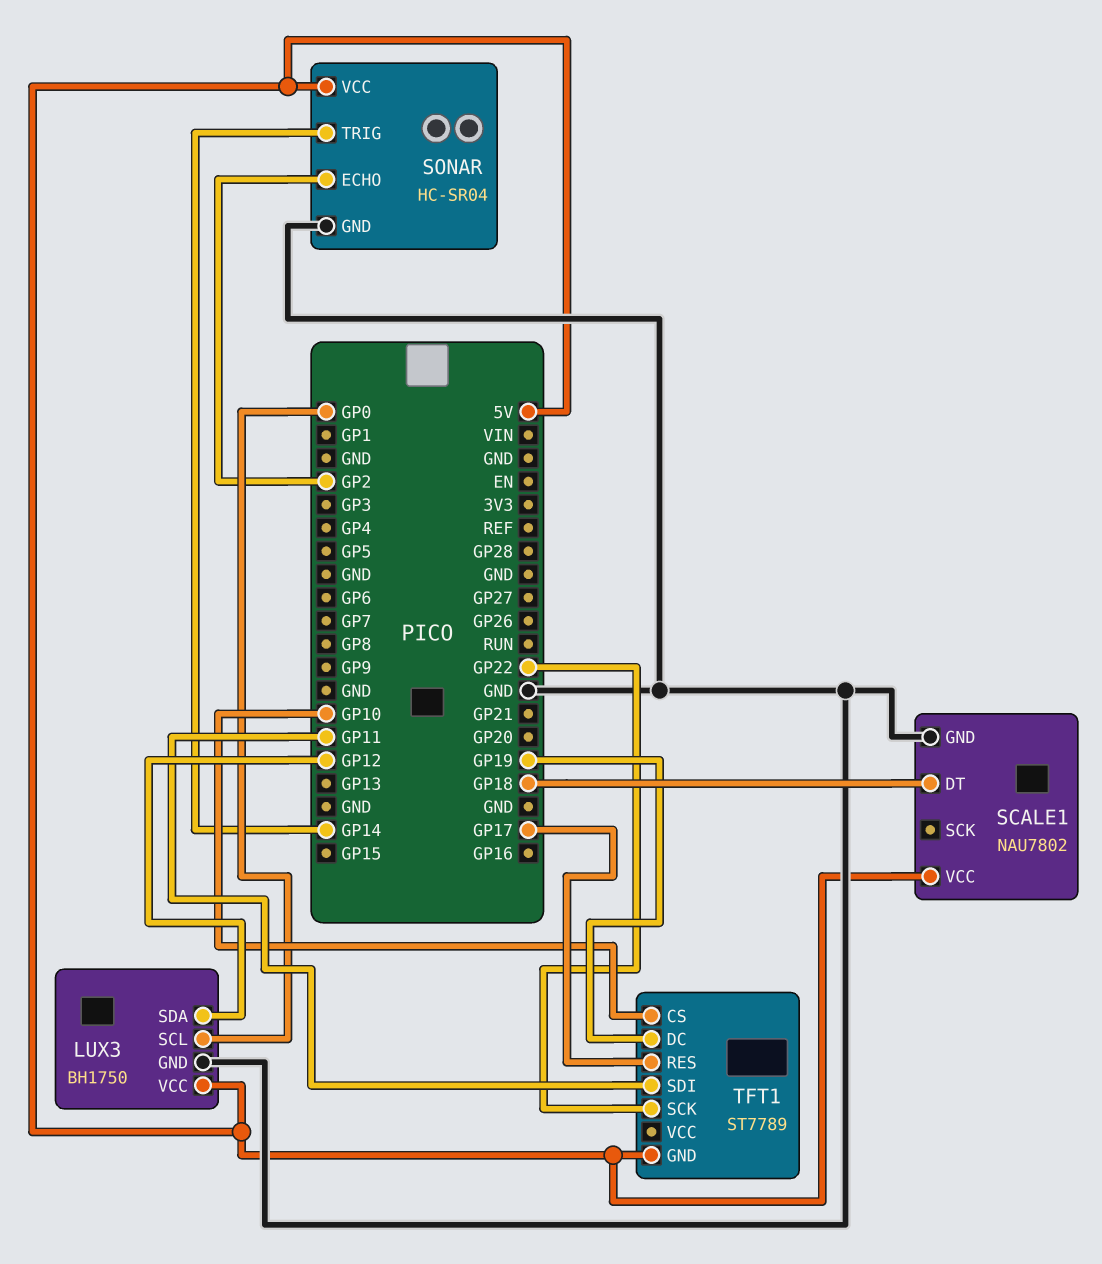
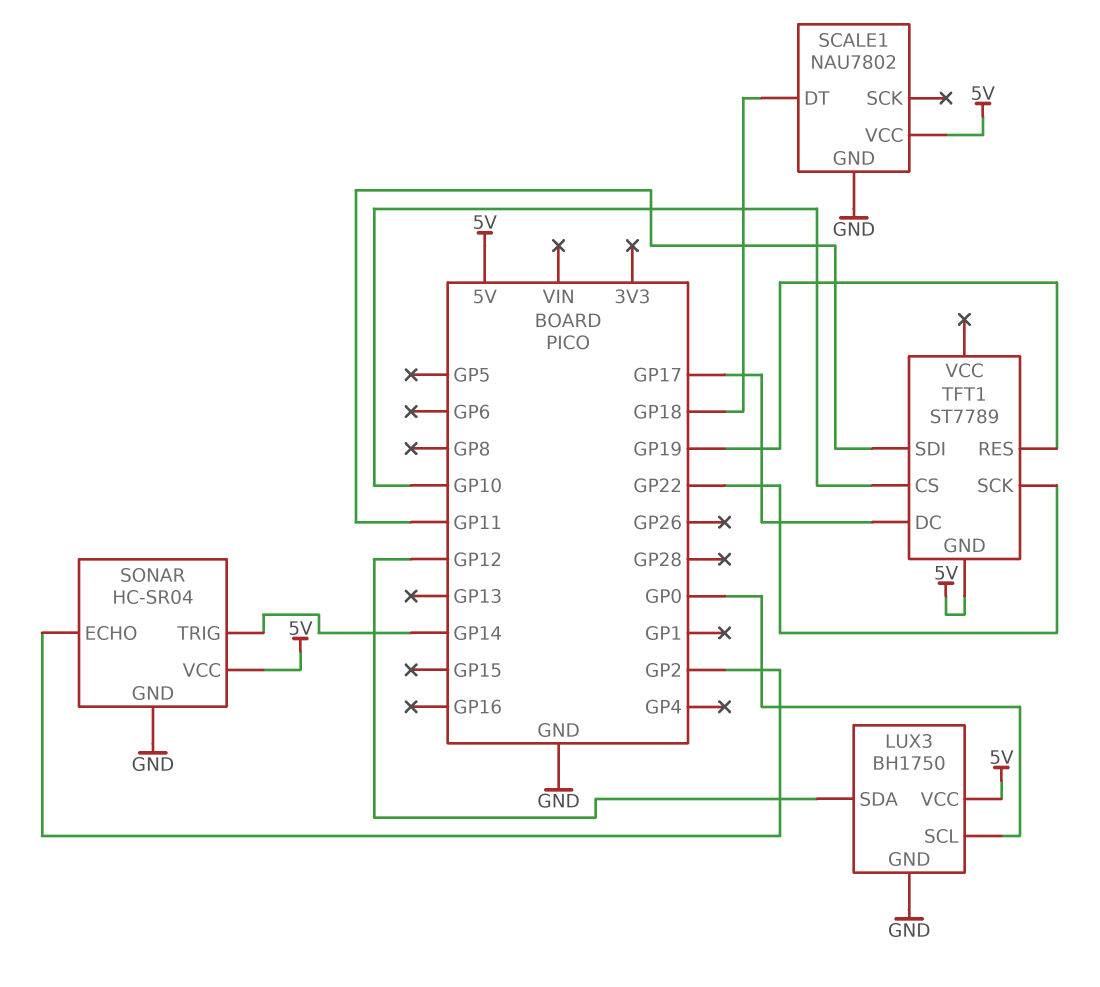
TFT1 pin DC: GP19 -> GP17
TFT1 pin RES: GP17 -> GP19

